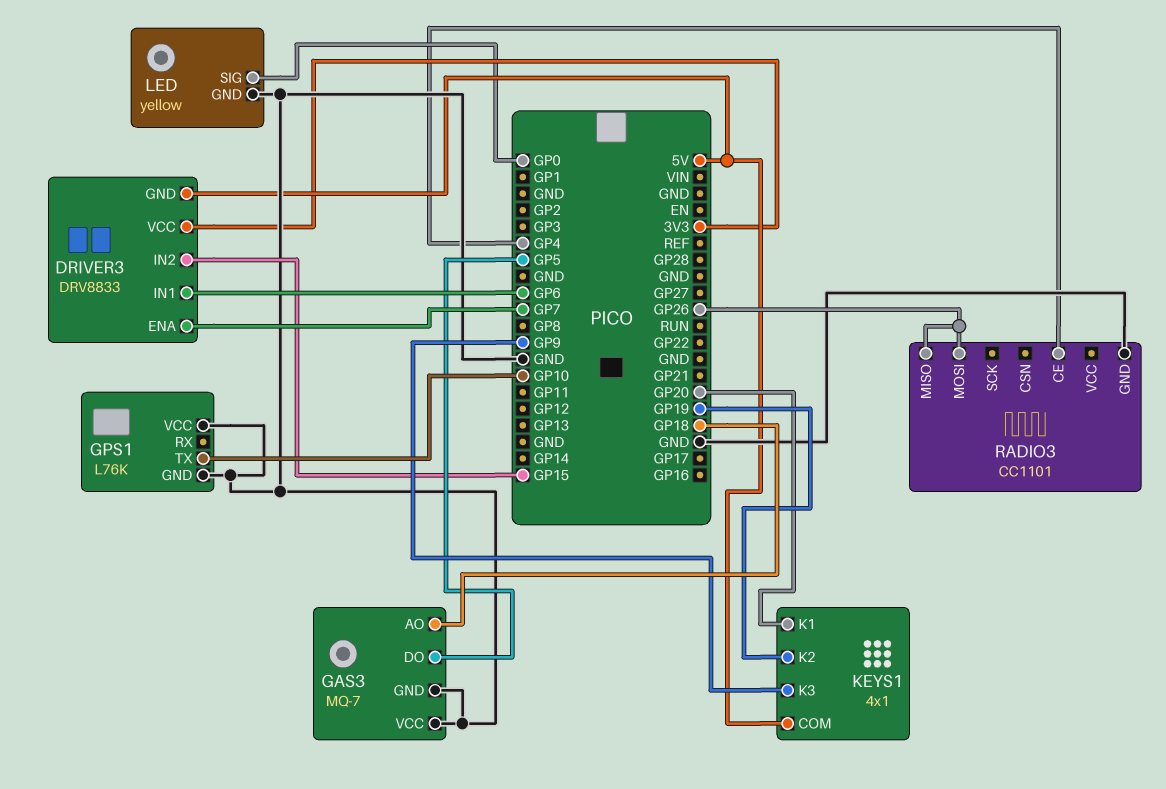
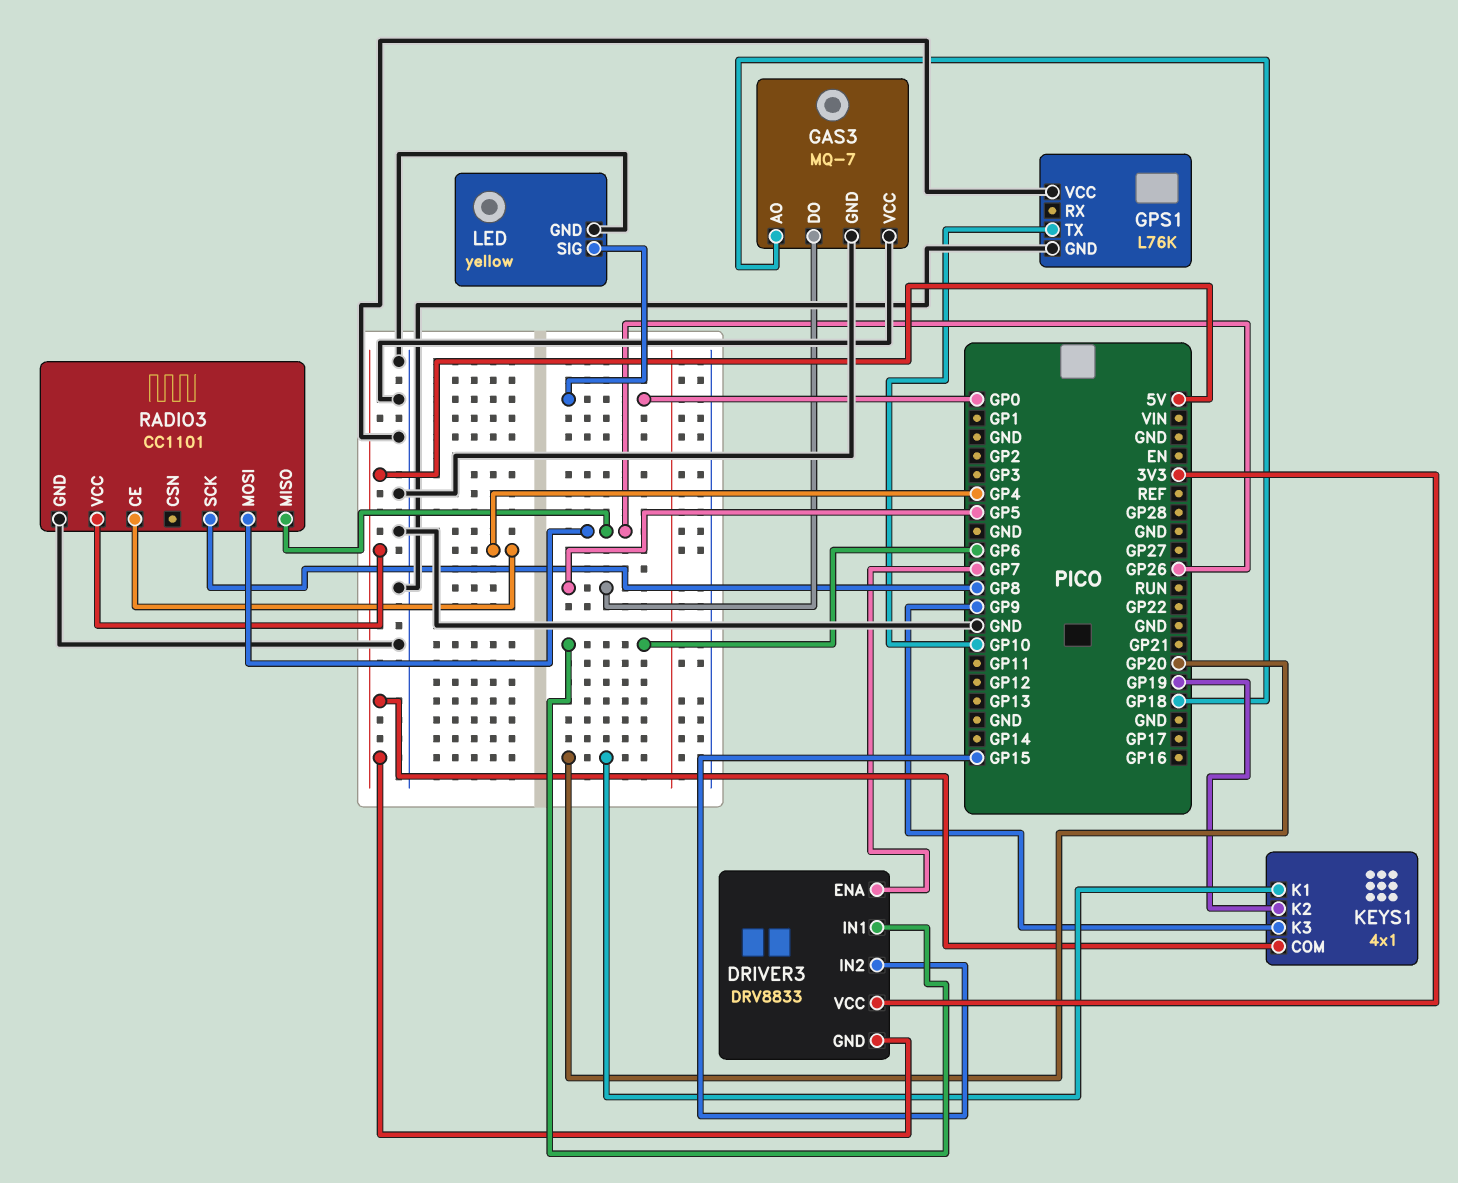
RADIO3 pin SCK: none -> GP8
RADIO3 pin VCC: none -> 5V

